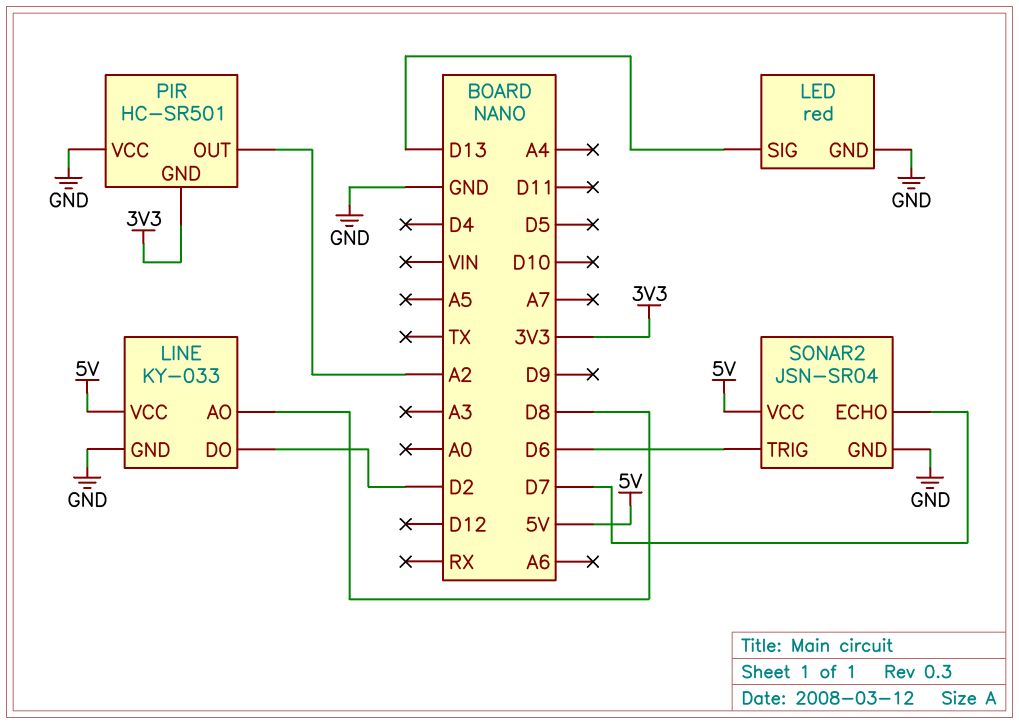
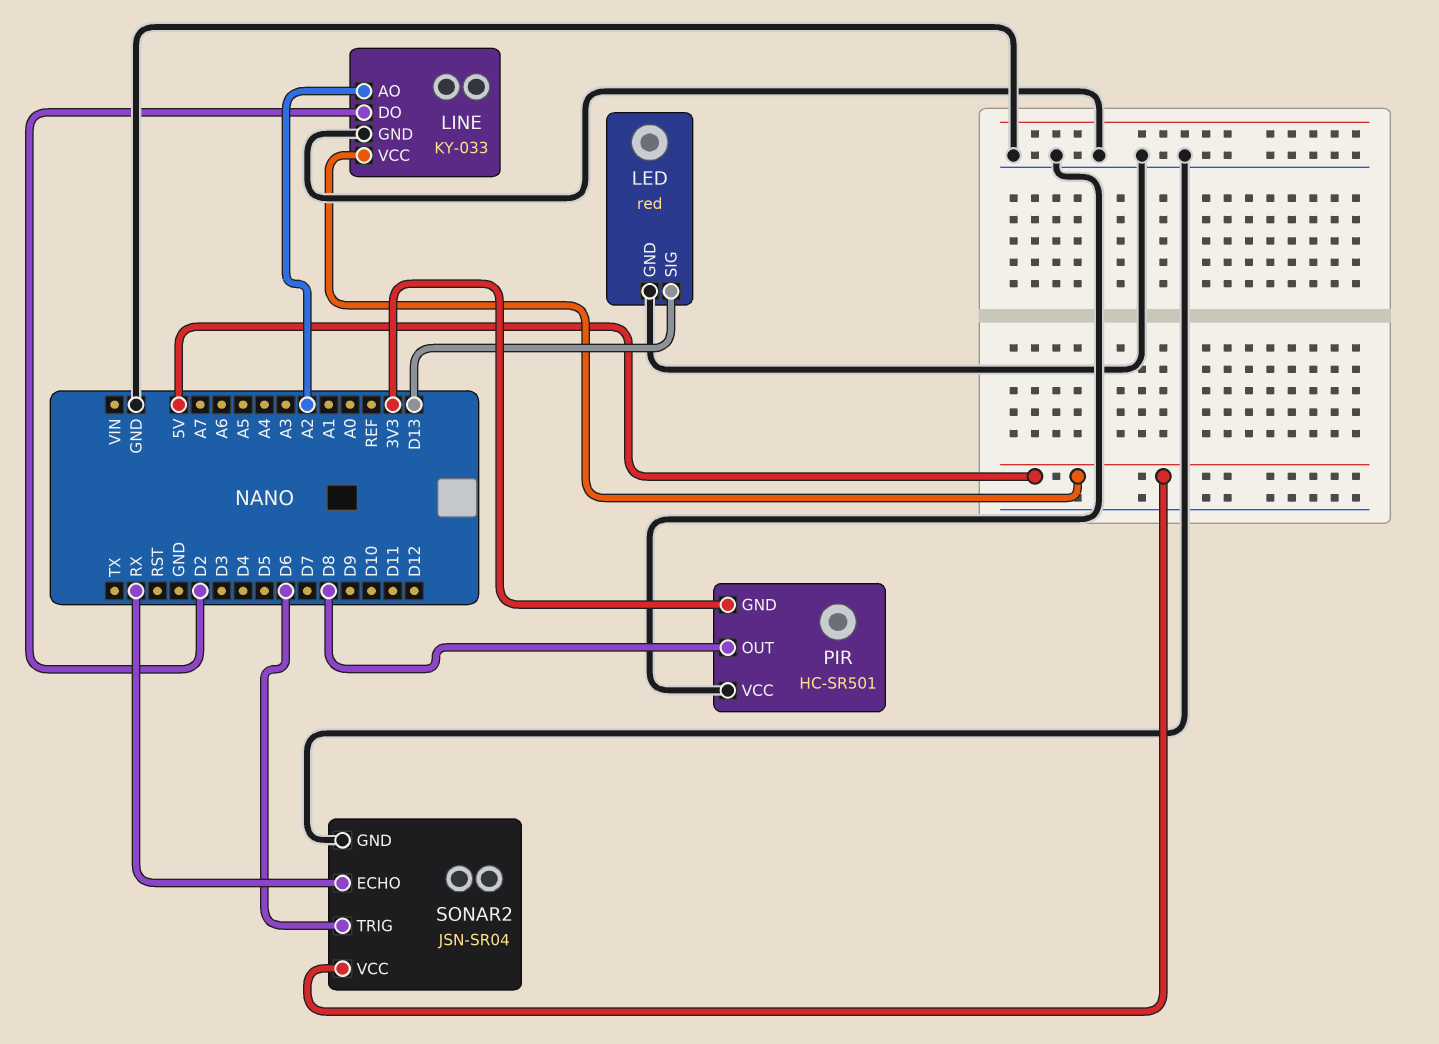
LINE pin AO: D8 -> A2
PIR pin OUT: A2 -> D8
SONAR2 pin ECHO: D7 -> RX

